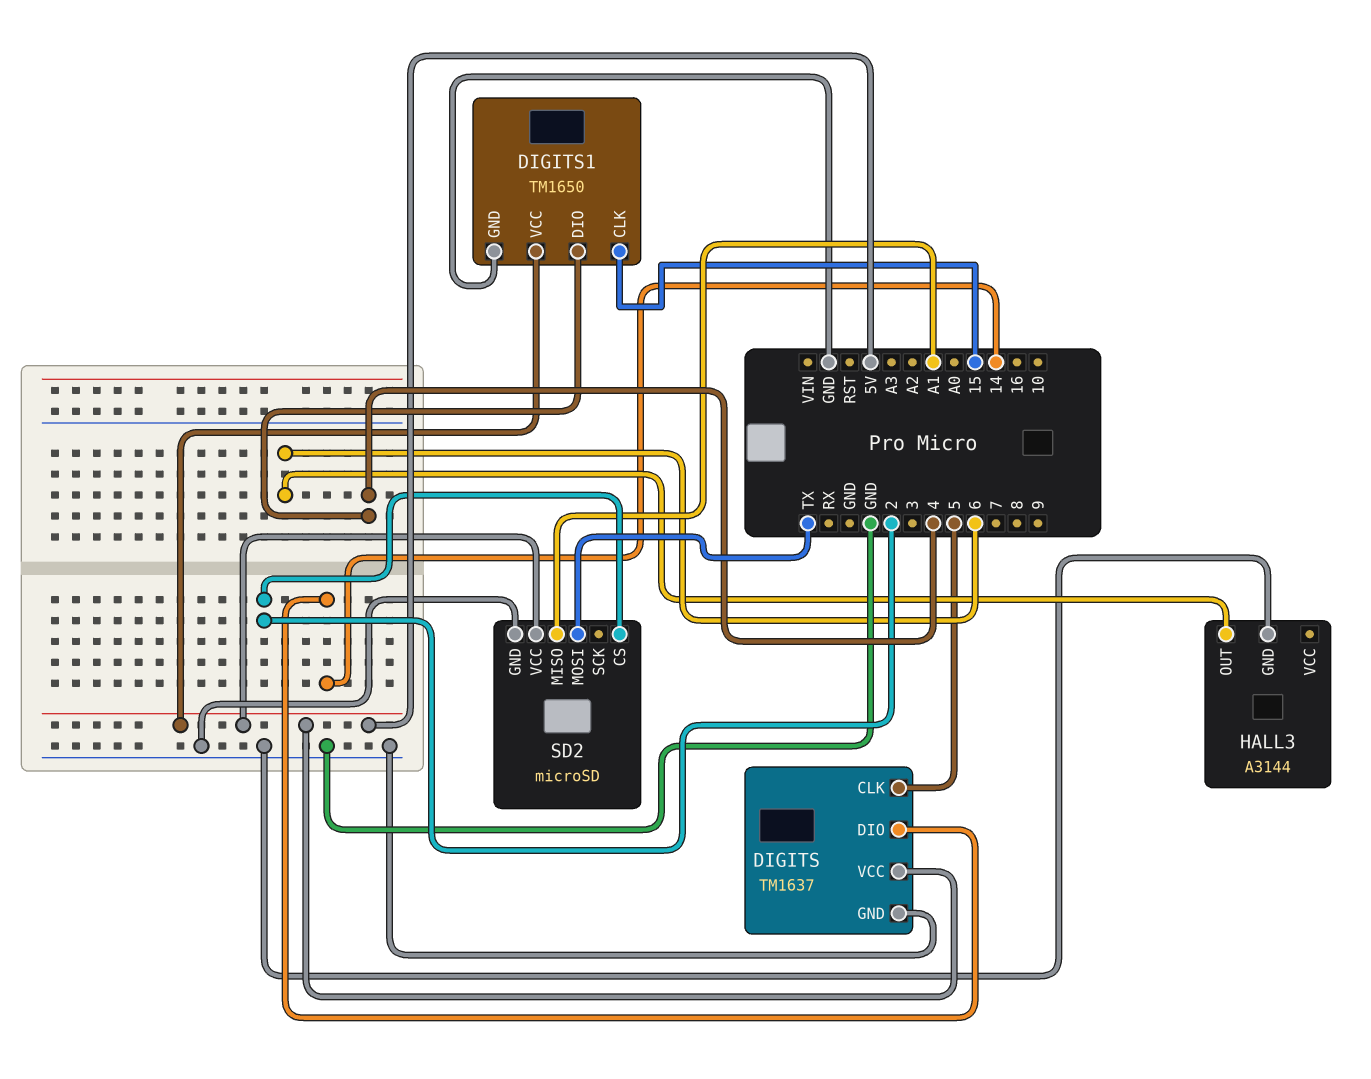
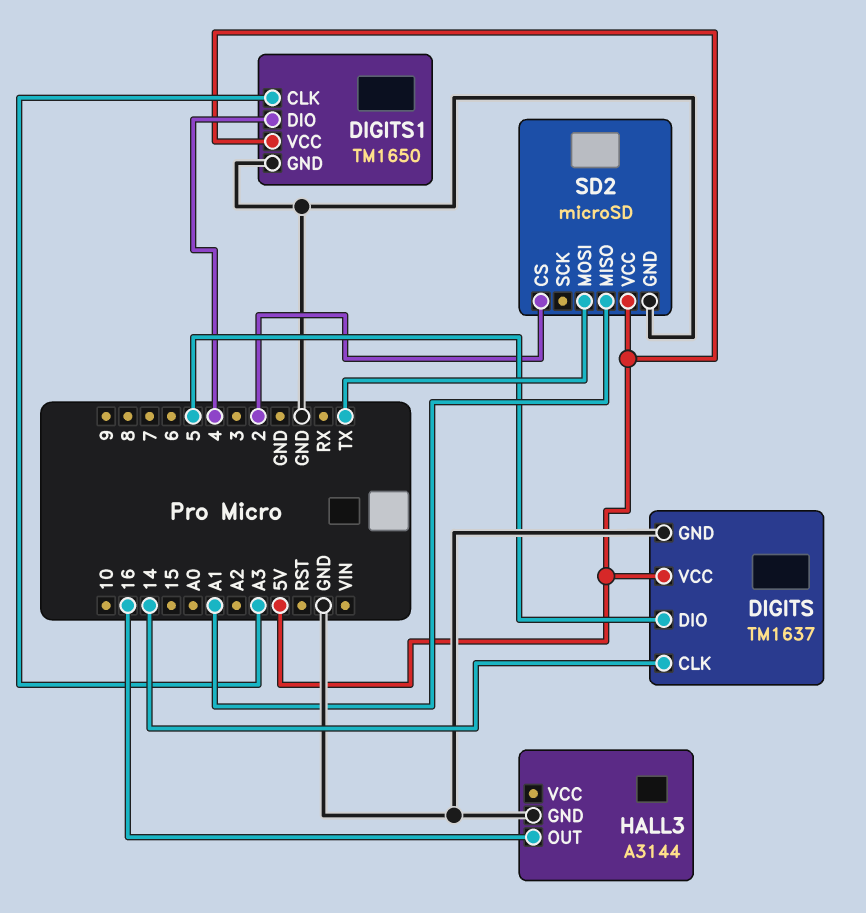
DIGITS pin CLK: 5 -> 14
DIGITS pin DIO: 14 -> 5
DIGITS1 pin CLK: 15 -> A3
HALL3 pin OUT: 6 -> 16

